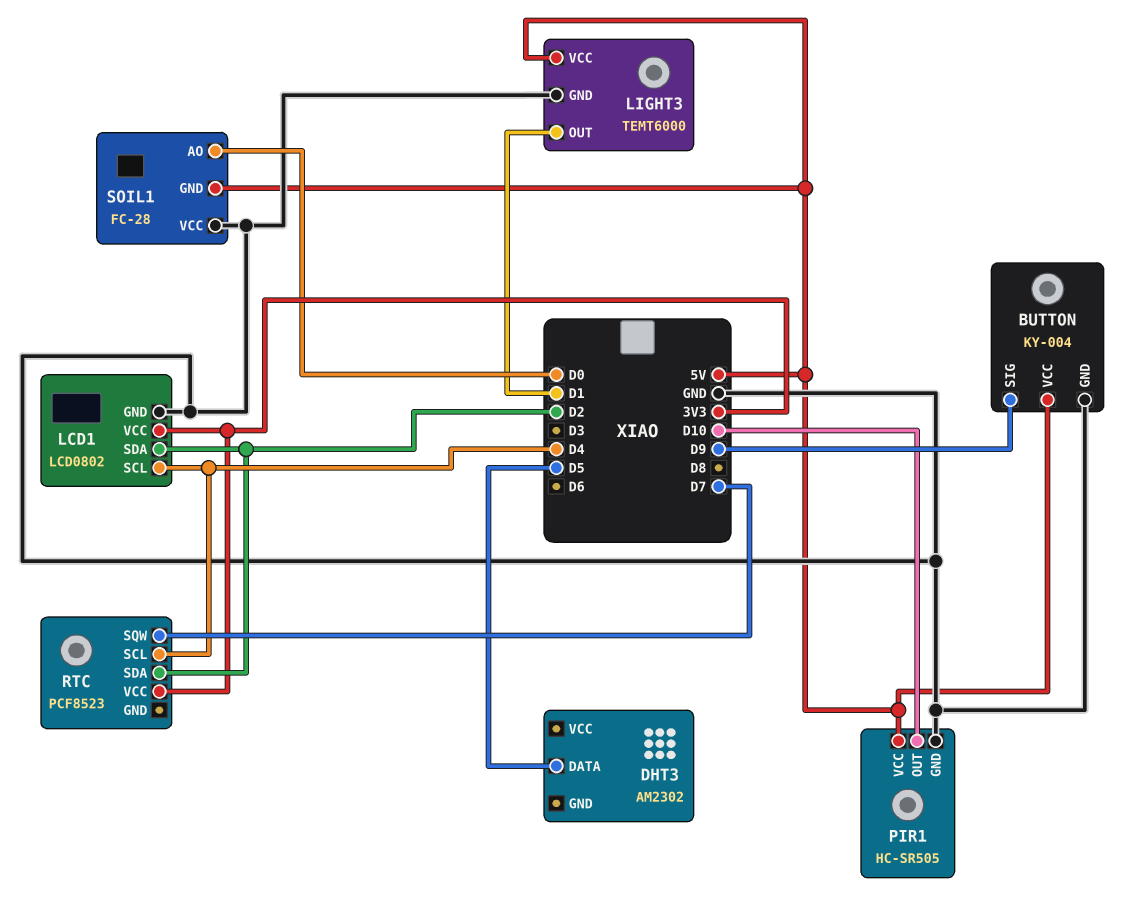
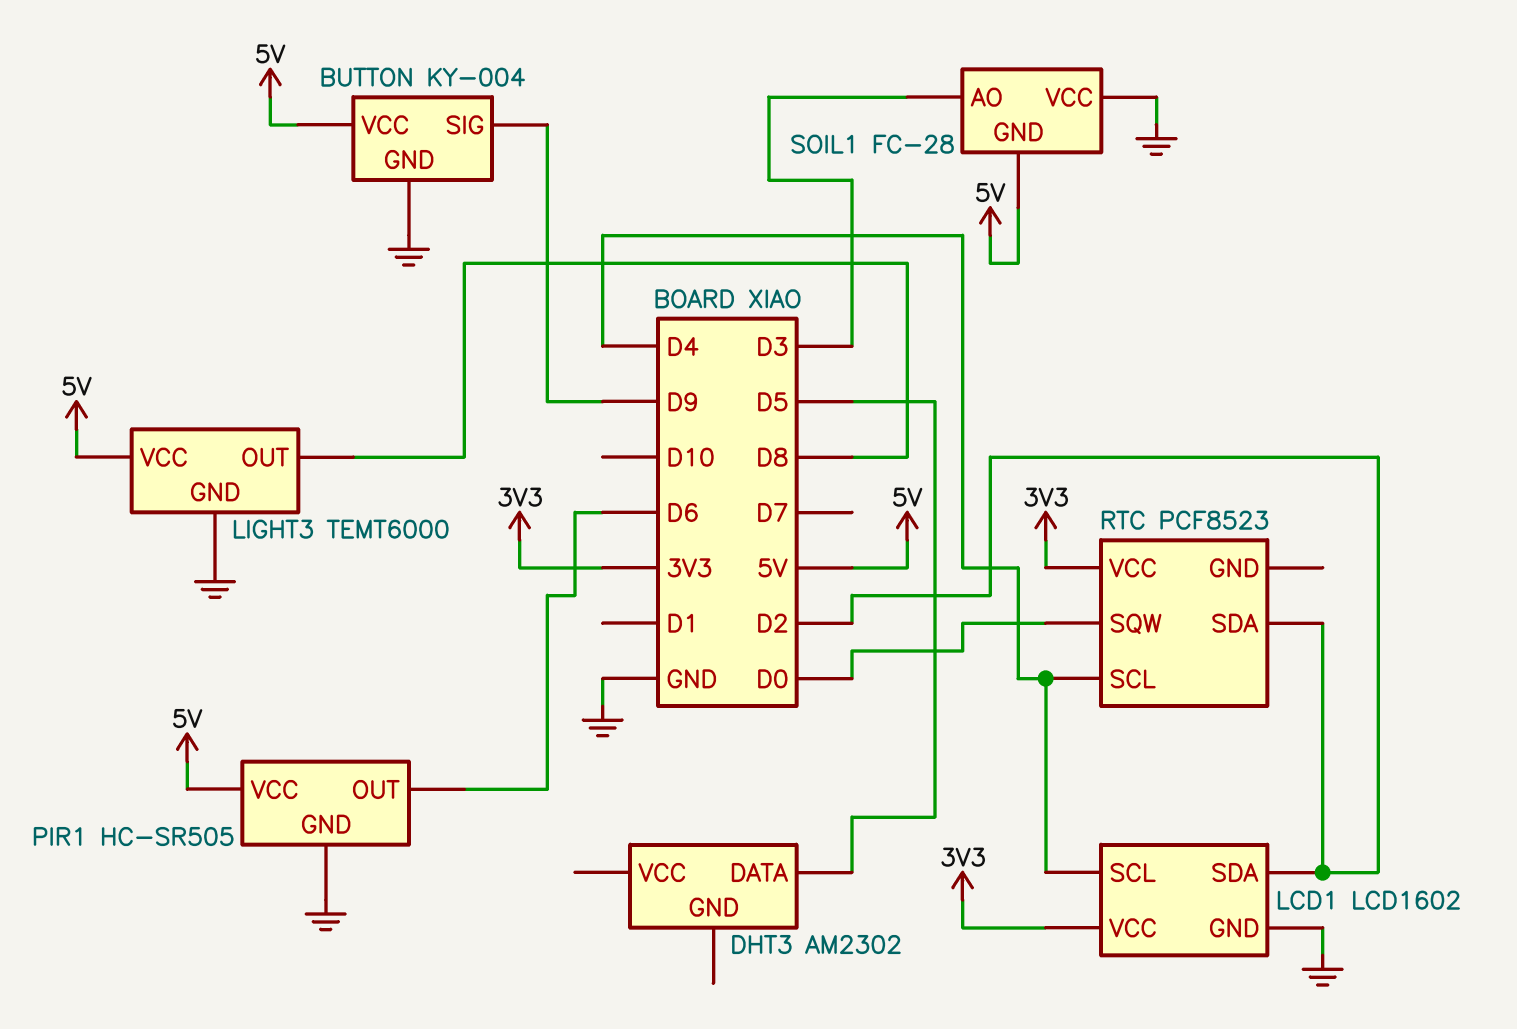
LCD1: LCD0802 -> LCD1602
LIGHT3 pin OUT: D1 -> D8
PIR1 pin OUT: D10 -> D6
RTC pin SQW: D7 -> D0
SOIL1 pin AO: D0 -> D3

